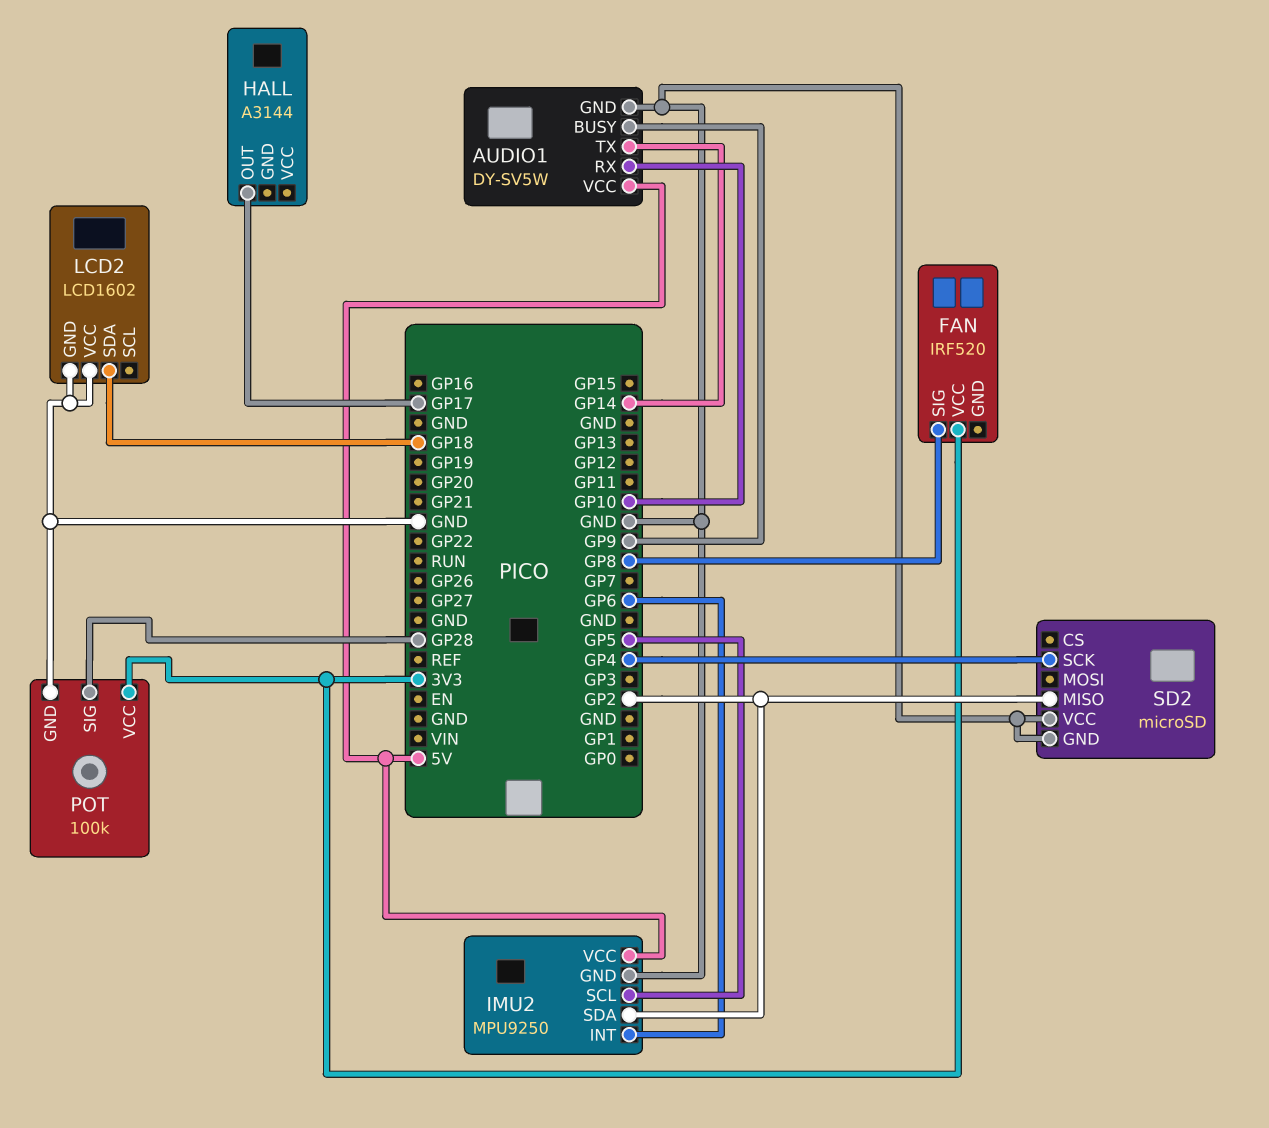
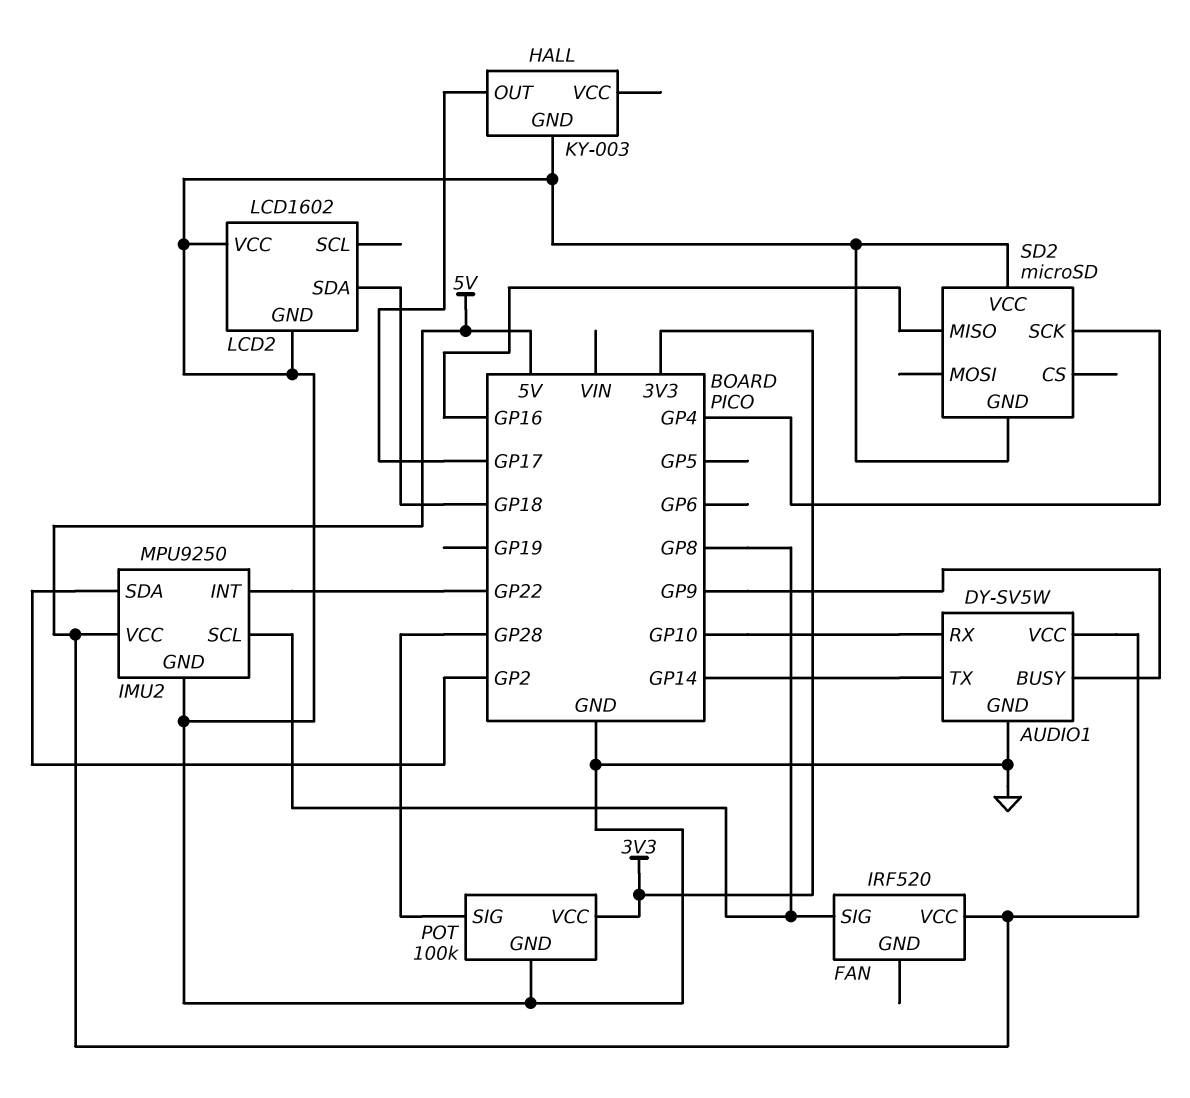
FAN pin VCC: 3V3 -> 5V
HALL: A3144 -> KY-003
HALL pin GND: none -> GND
IMU2 pin INT: GP6 -> GP22
IMU2 pin SCL: GP5 -> GP8
SD2 pin MISO: GP2 -> GP16

